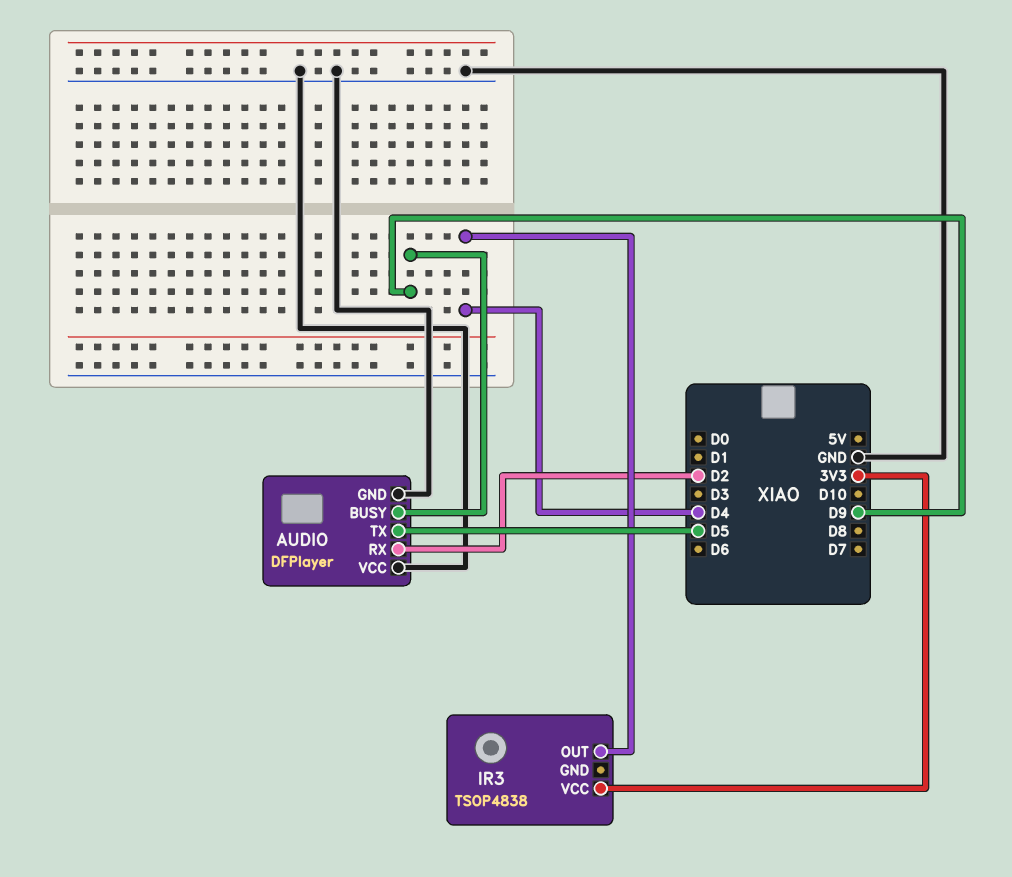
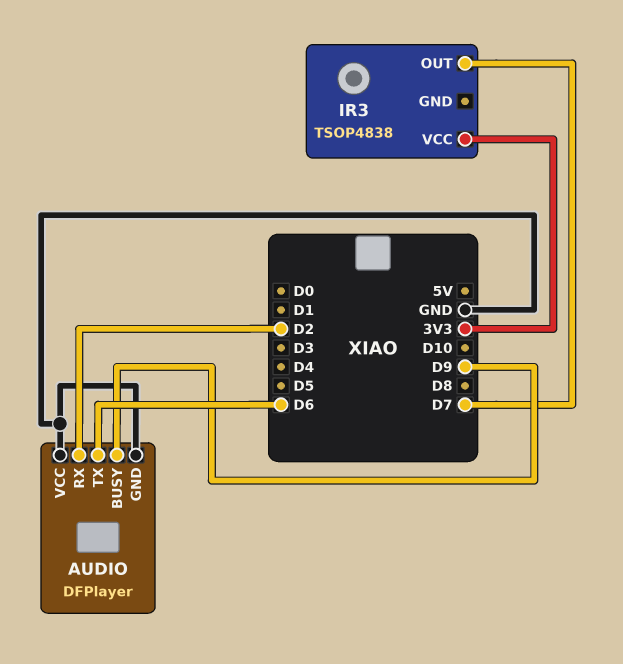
AUDIO pin TX: D5 -> D6
IR3 pin OUT: D4 -> D7

